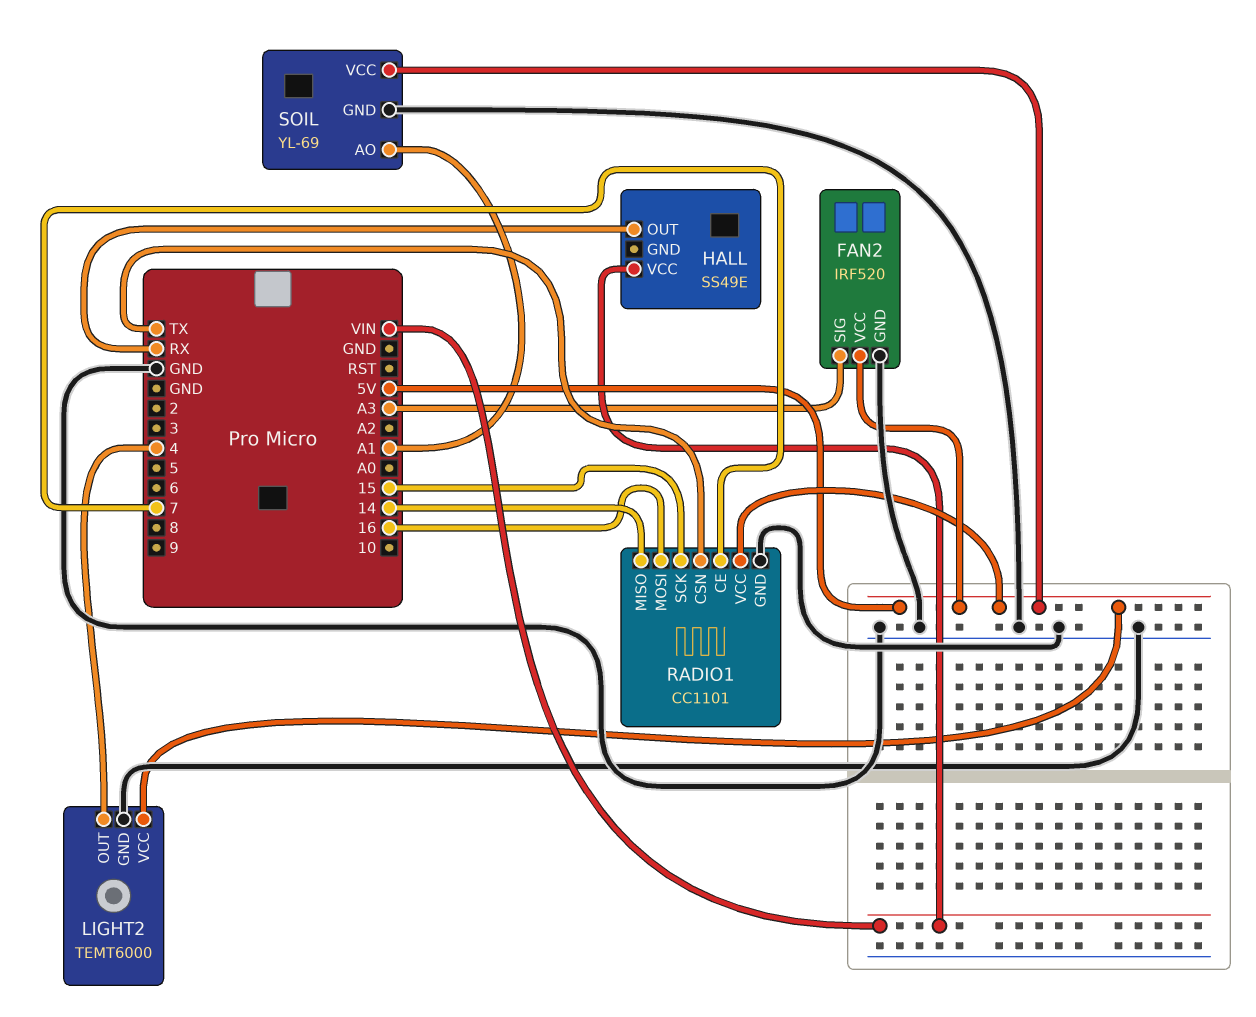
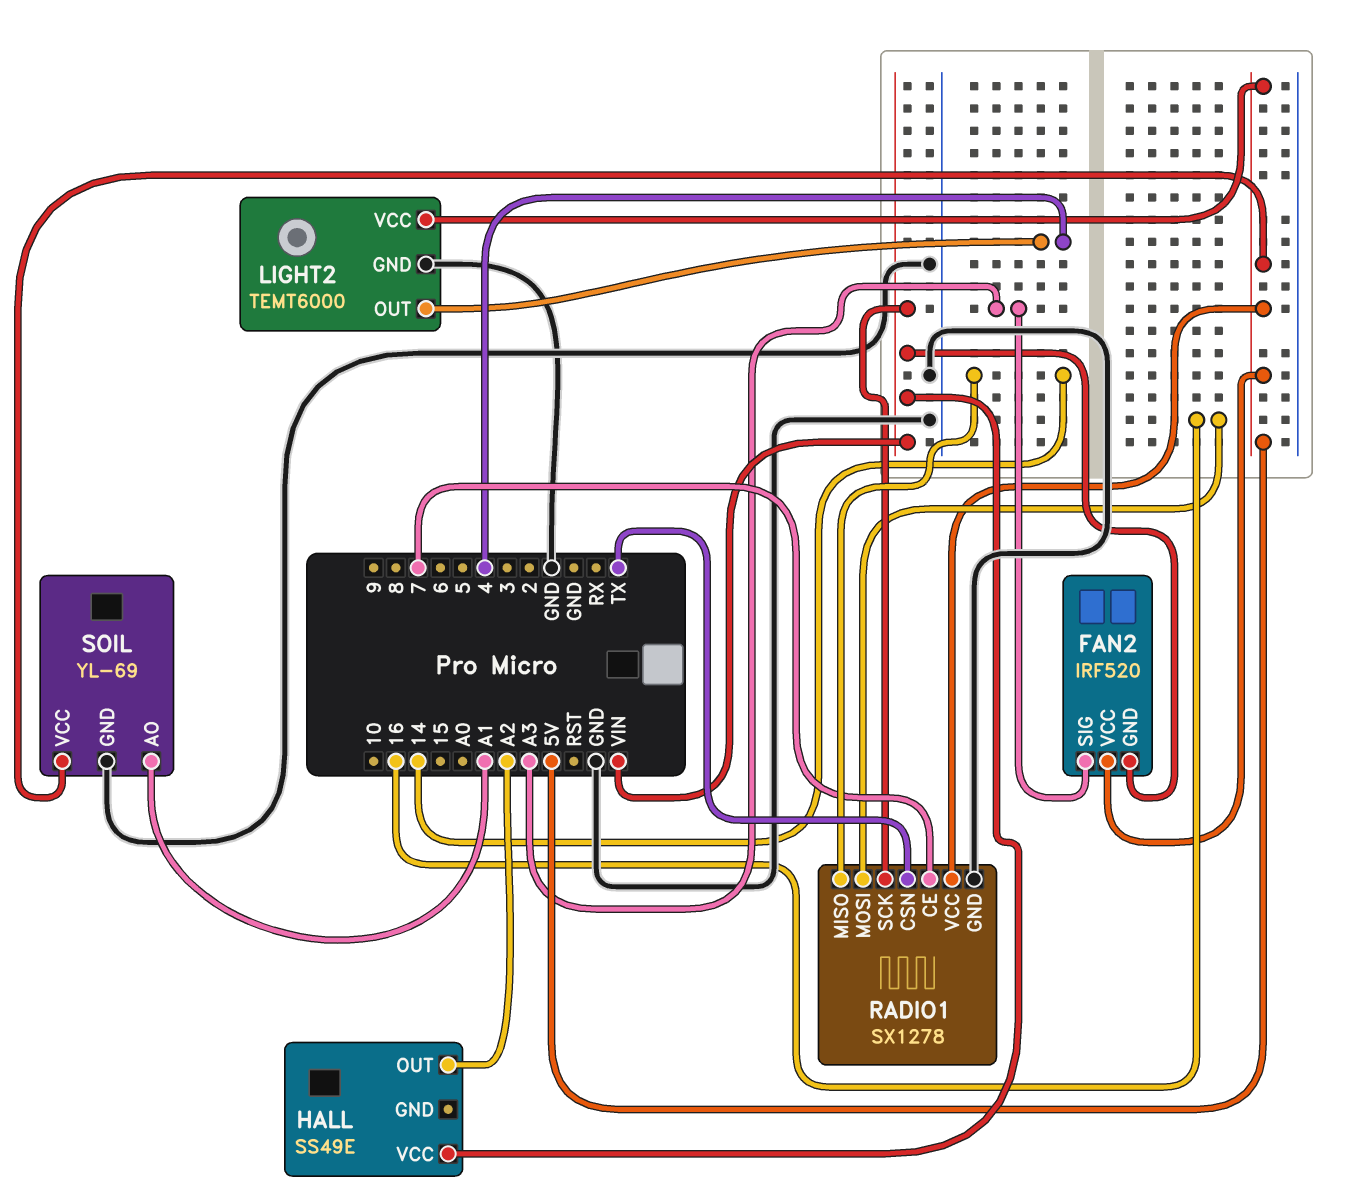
FAN2 pin GND: GND -> VIN
HALL pin OUT: RX -> A2
RADIO1: CC1101 -> SX1278
RADIO1 pin SCK: 15 -> VIN

